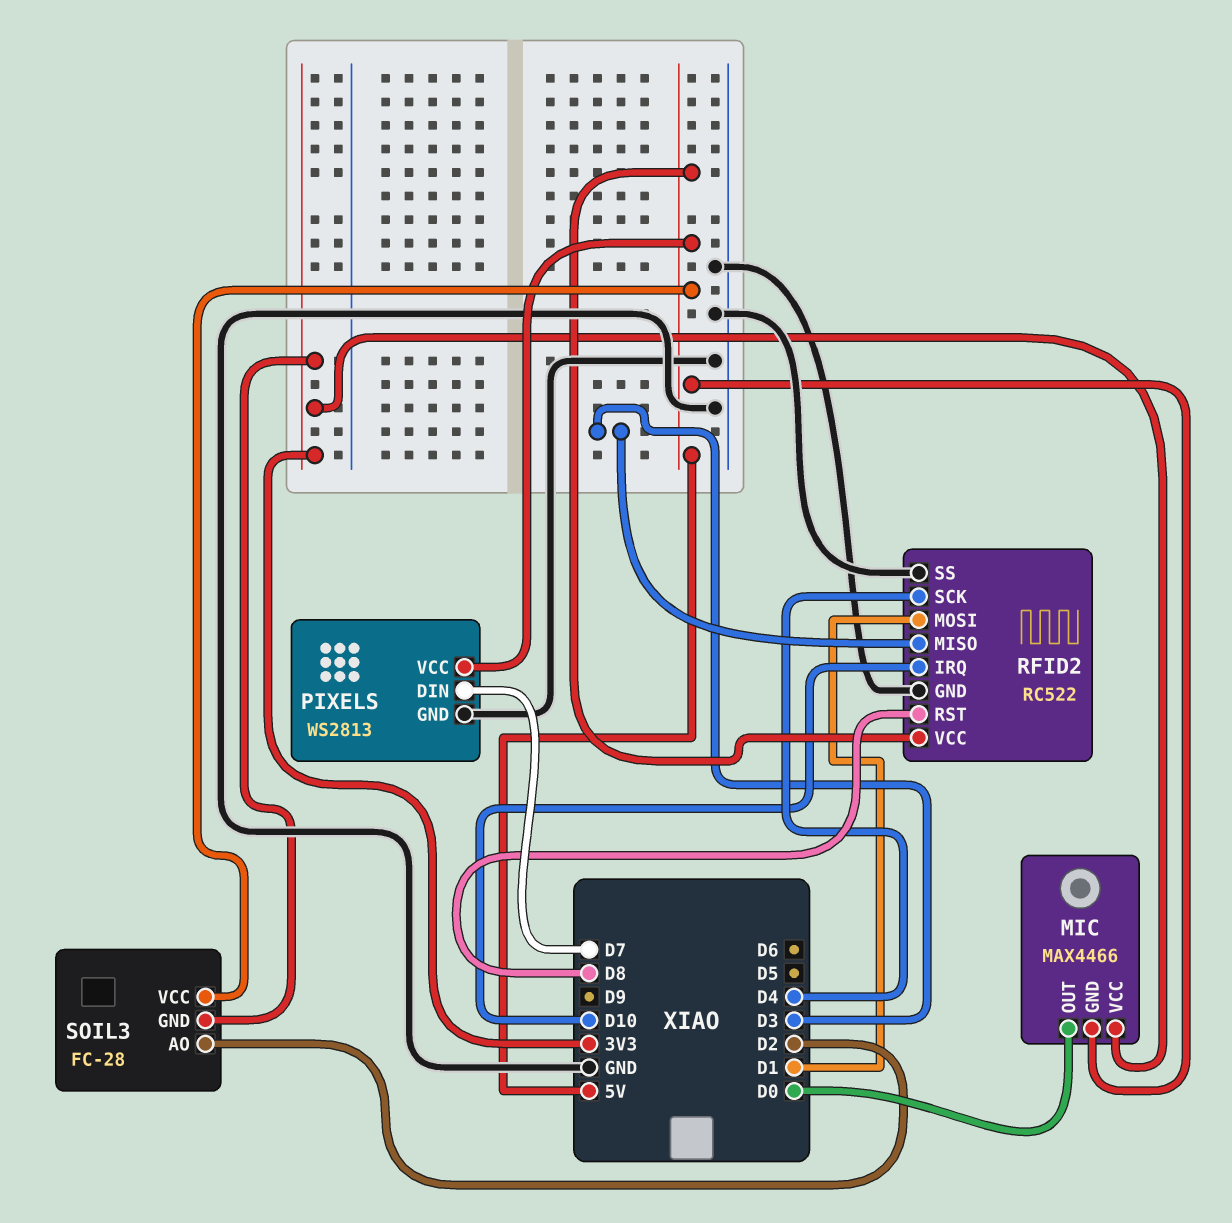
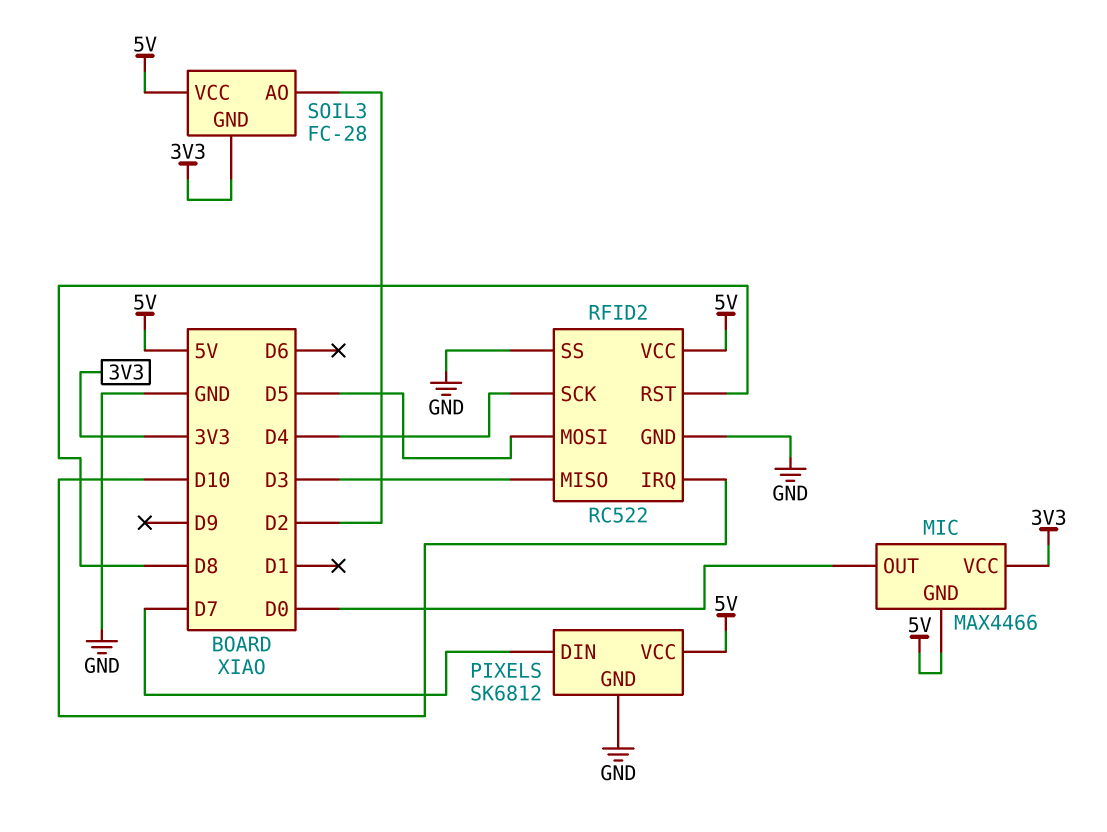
PIXELS: WS2813 -> SK6812
RFID2 pin MOSI: D1 -> D5

